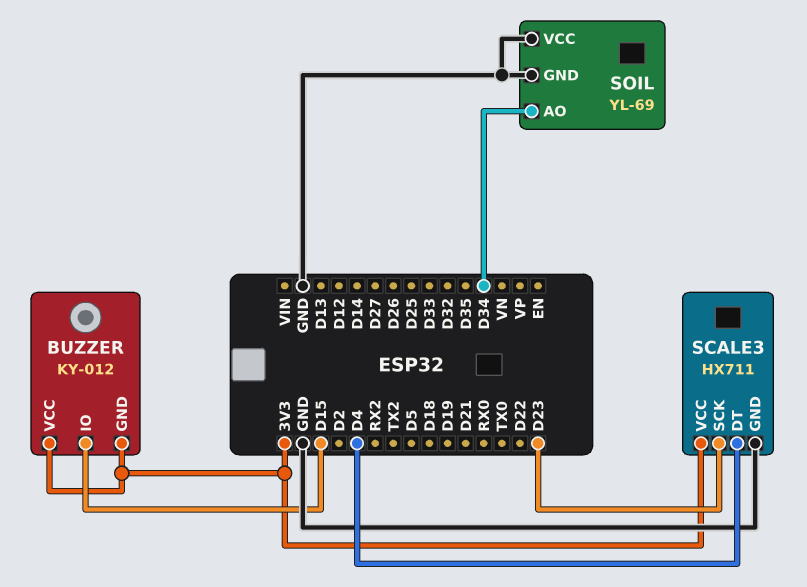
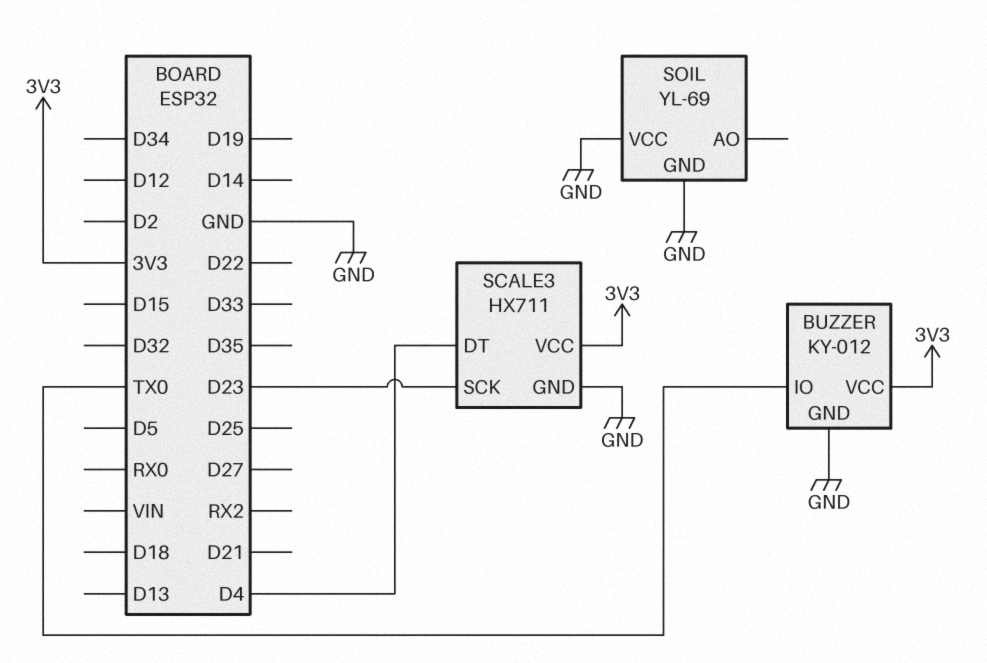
BUZZER pin GND: 3V3 -> GND
BUZZER pin IO: D15 -> TX0
SOIL pin AO: D34 -> none

